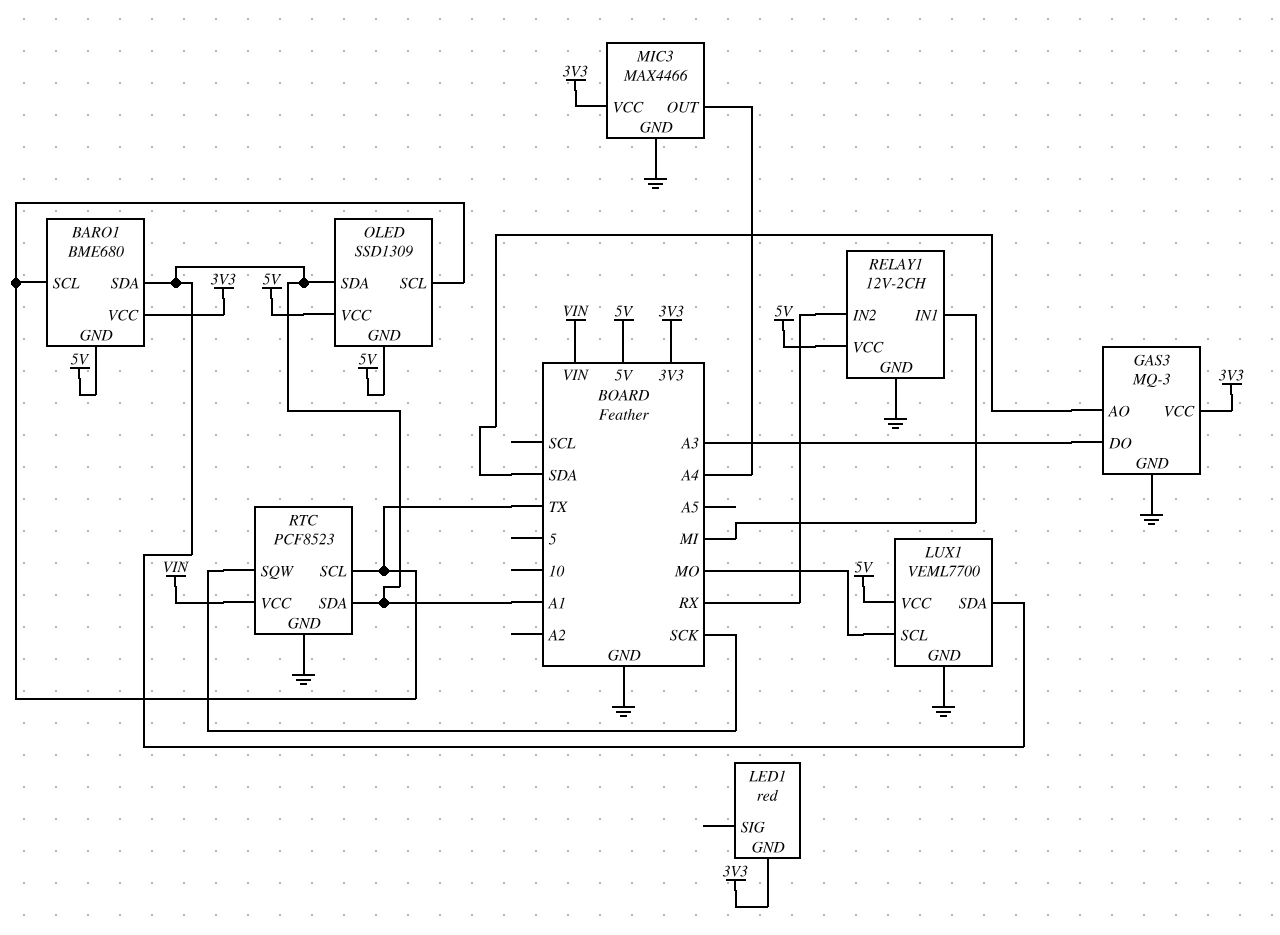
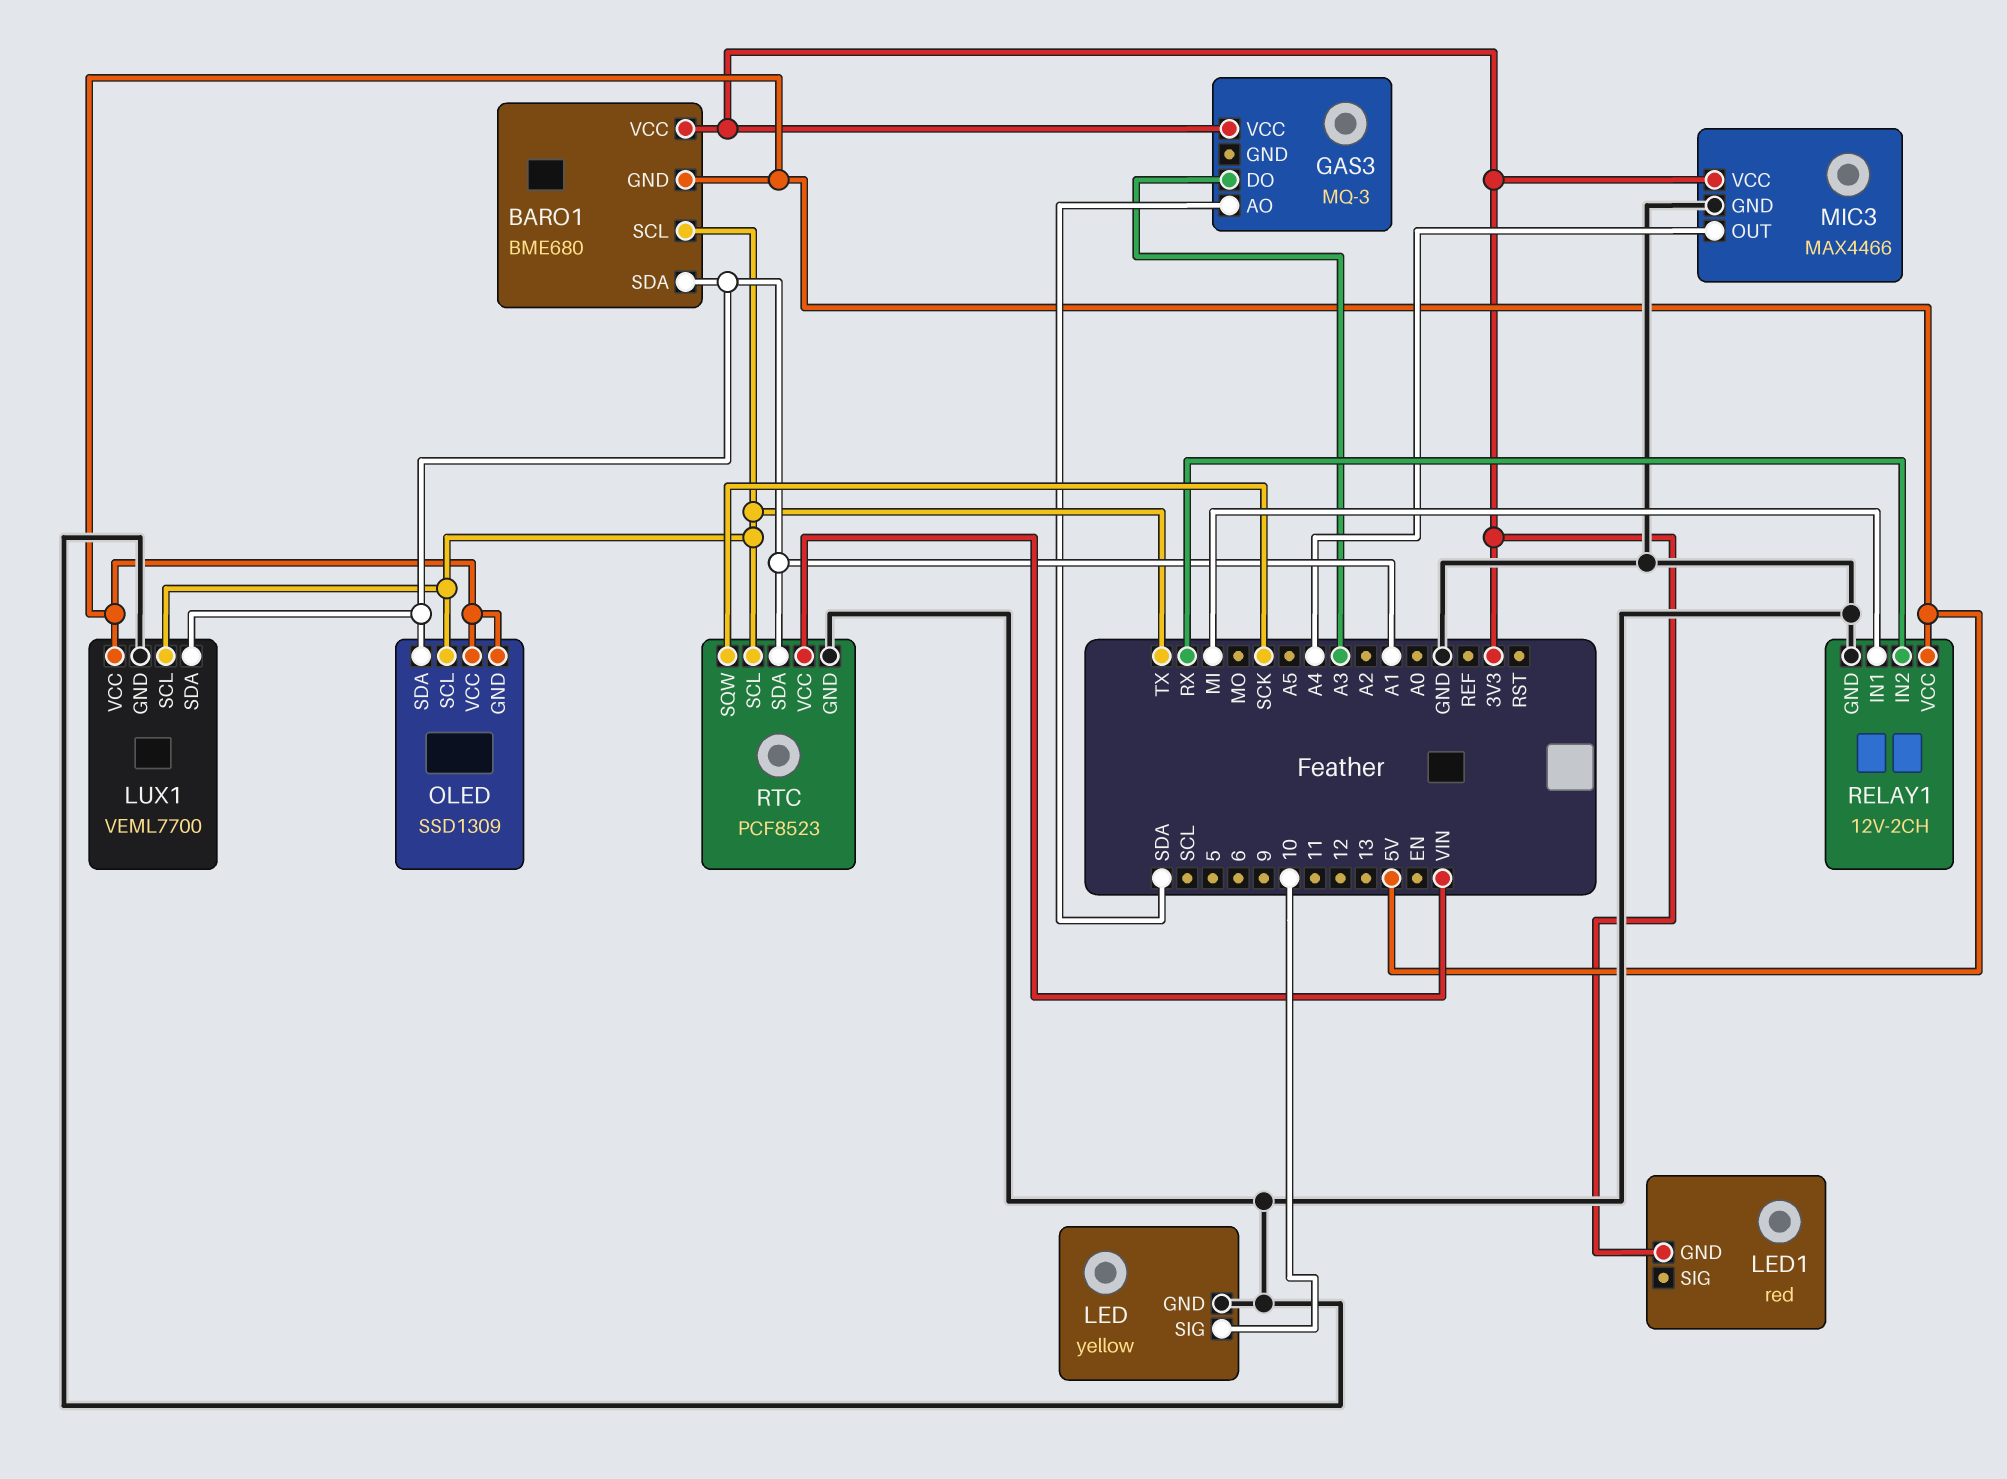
GAS3 pin GND: GND -> none
LED: none -> yellow
LED pin GND: none -> GND
LED pin SIG: none -> 10
LUX1 pin SCL: MO -> TX

